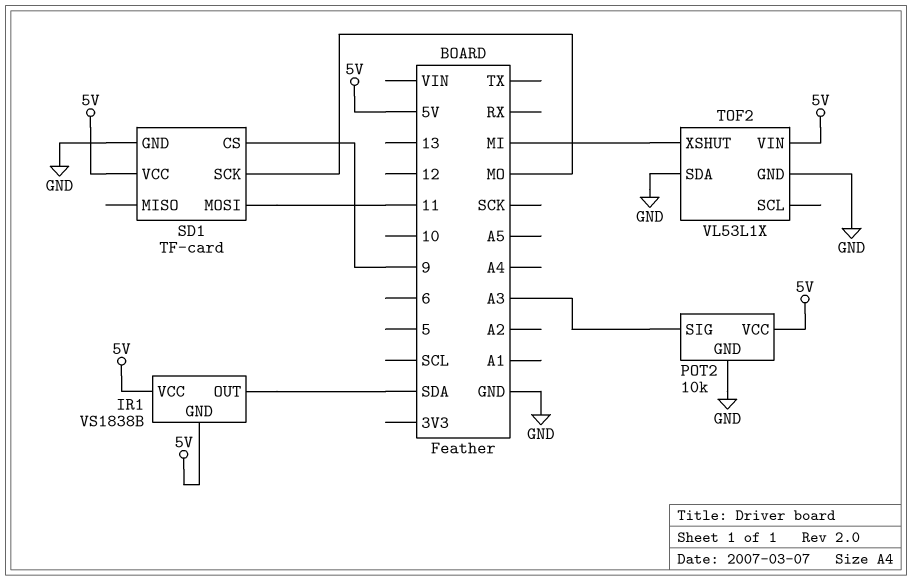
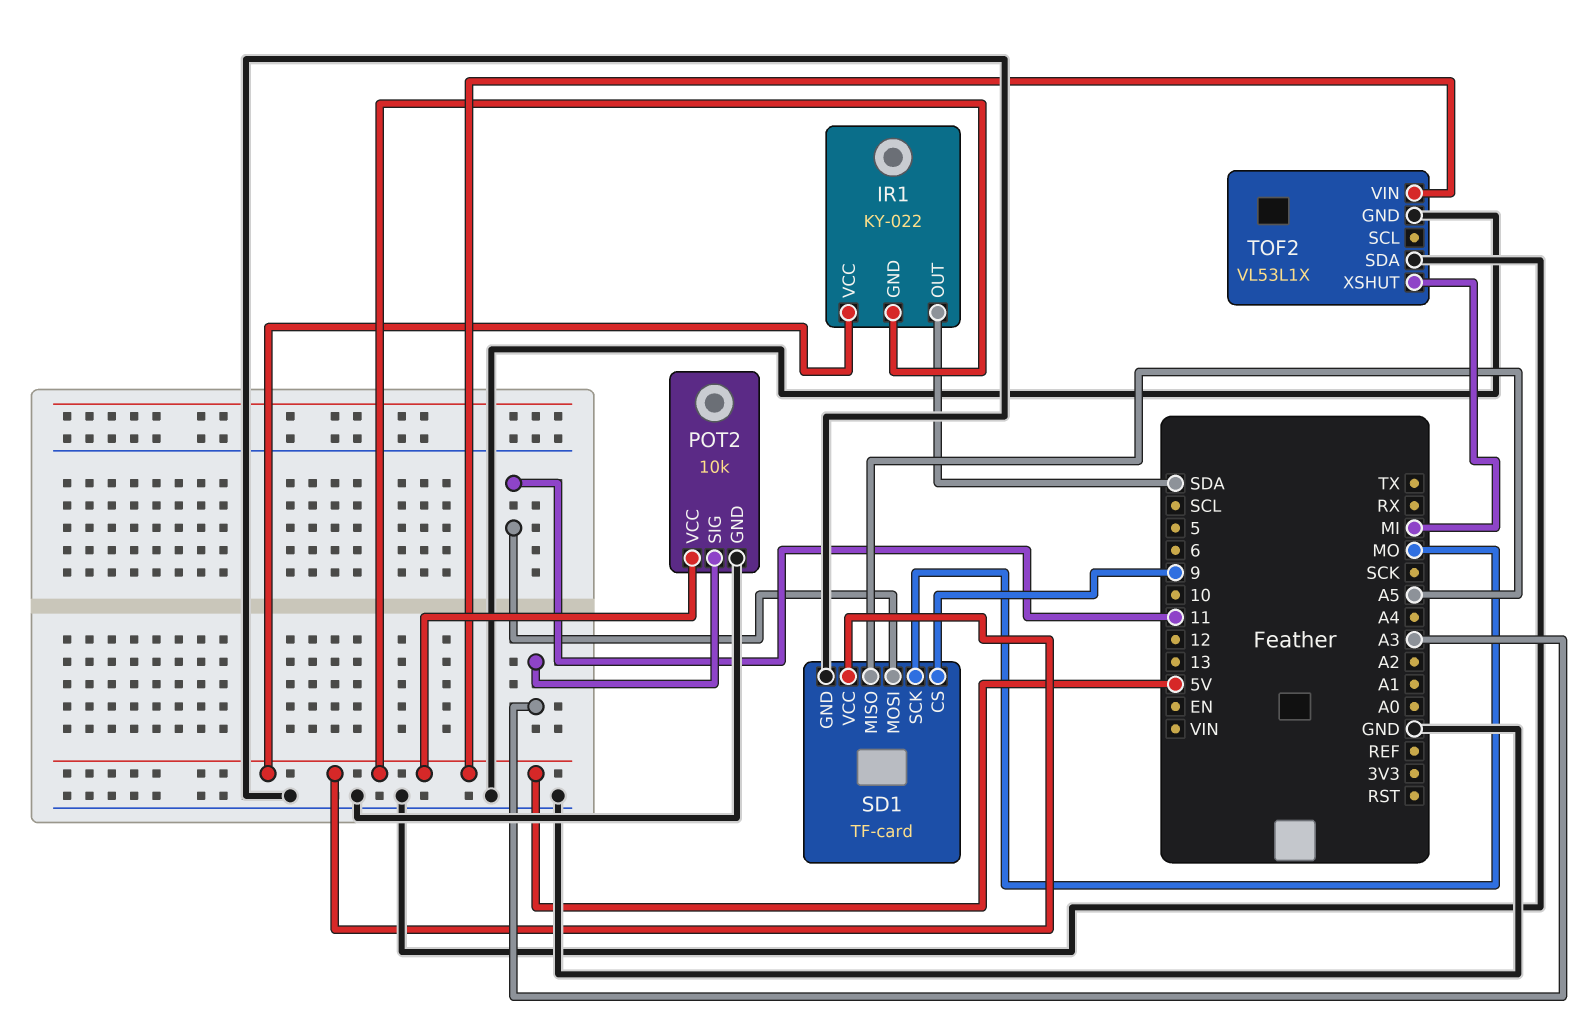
IR1: VS1838B -> KY-022
SD1 pin MISO: none -> A5

